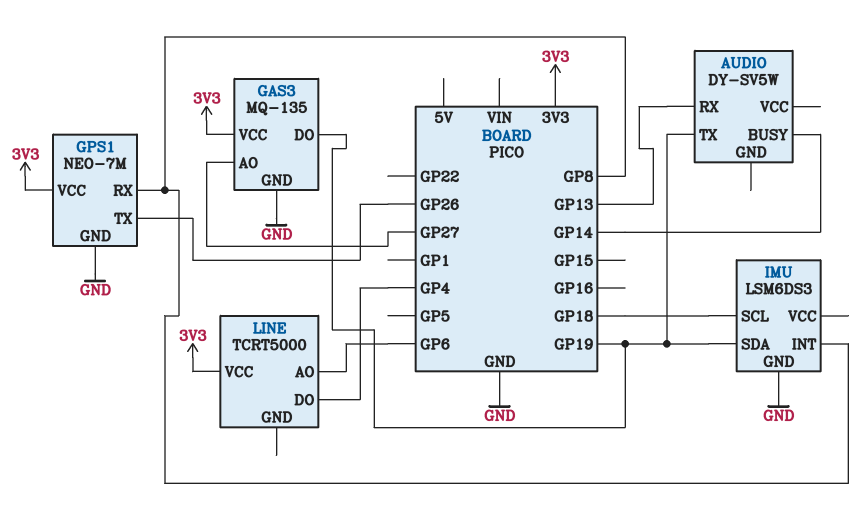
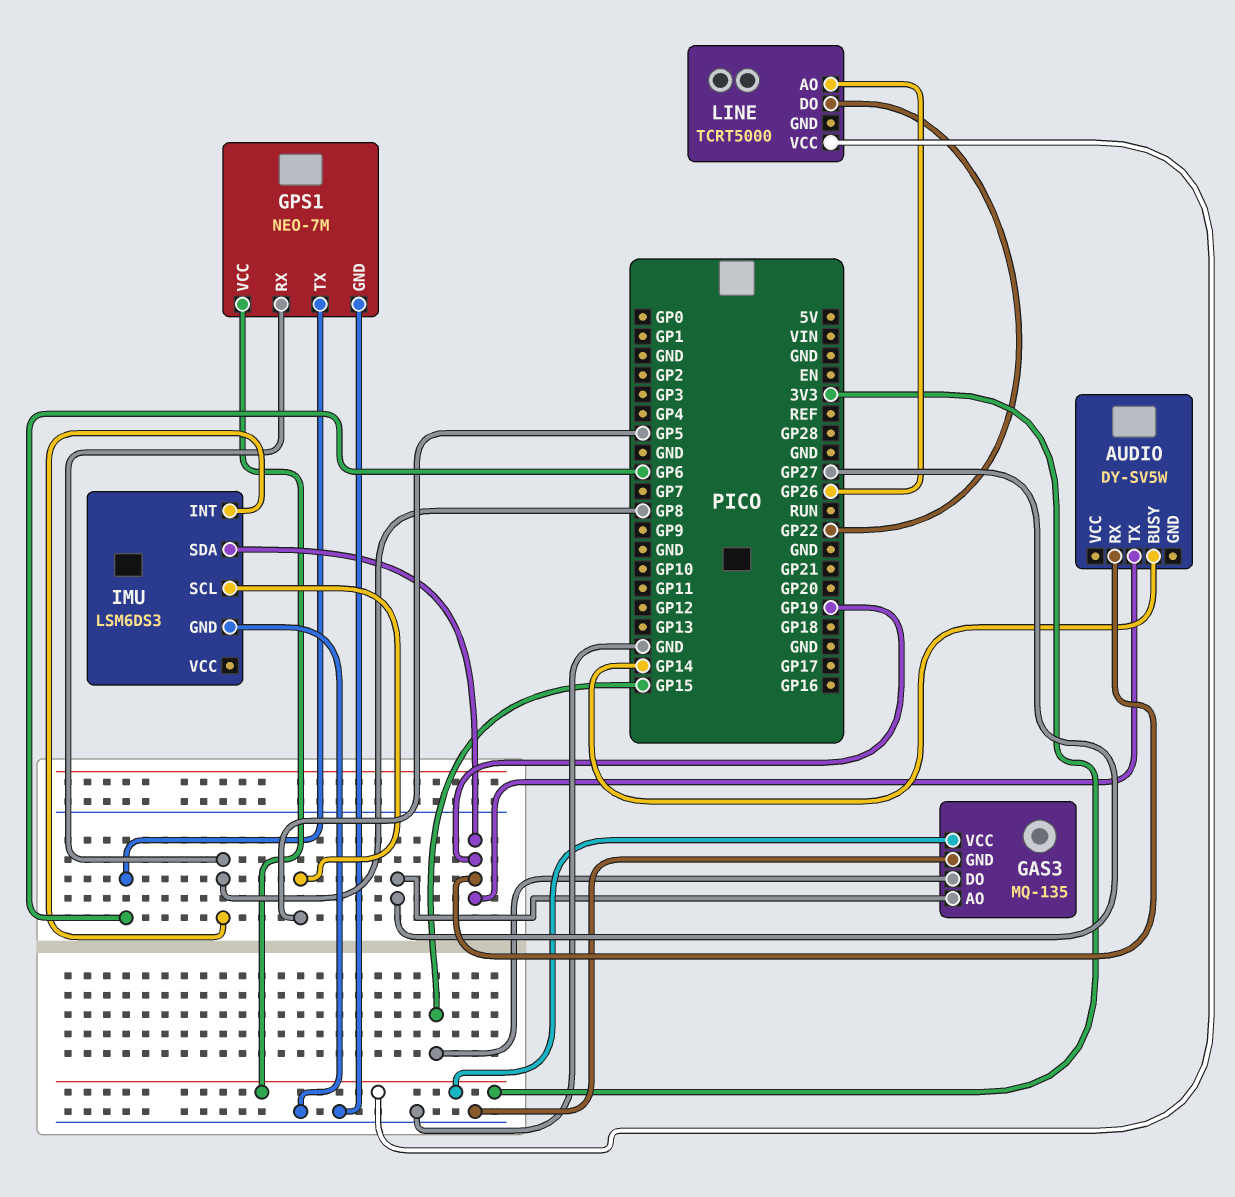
AUDIO pin RX: GP13 -> GP19
GAS3 pin DO: GP19 -> GP15
GPS1 pin TX: GP26 -> GP6
IMU pin SCL: GP18 -> GP5
LINE pin AO: GP6 -> GP26
LINE pin DO: GP4 -> GP22

